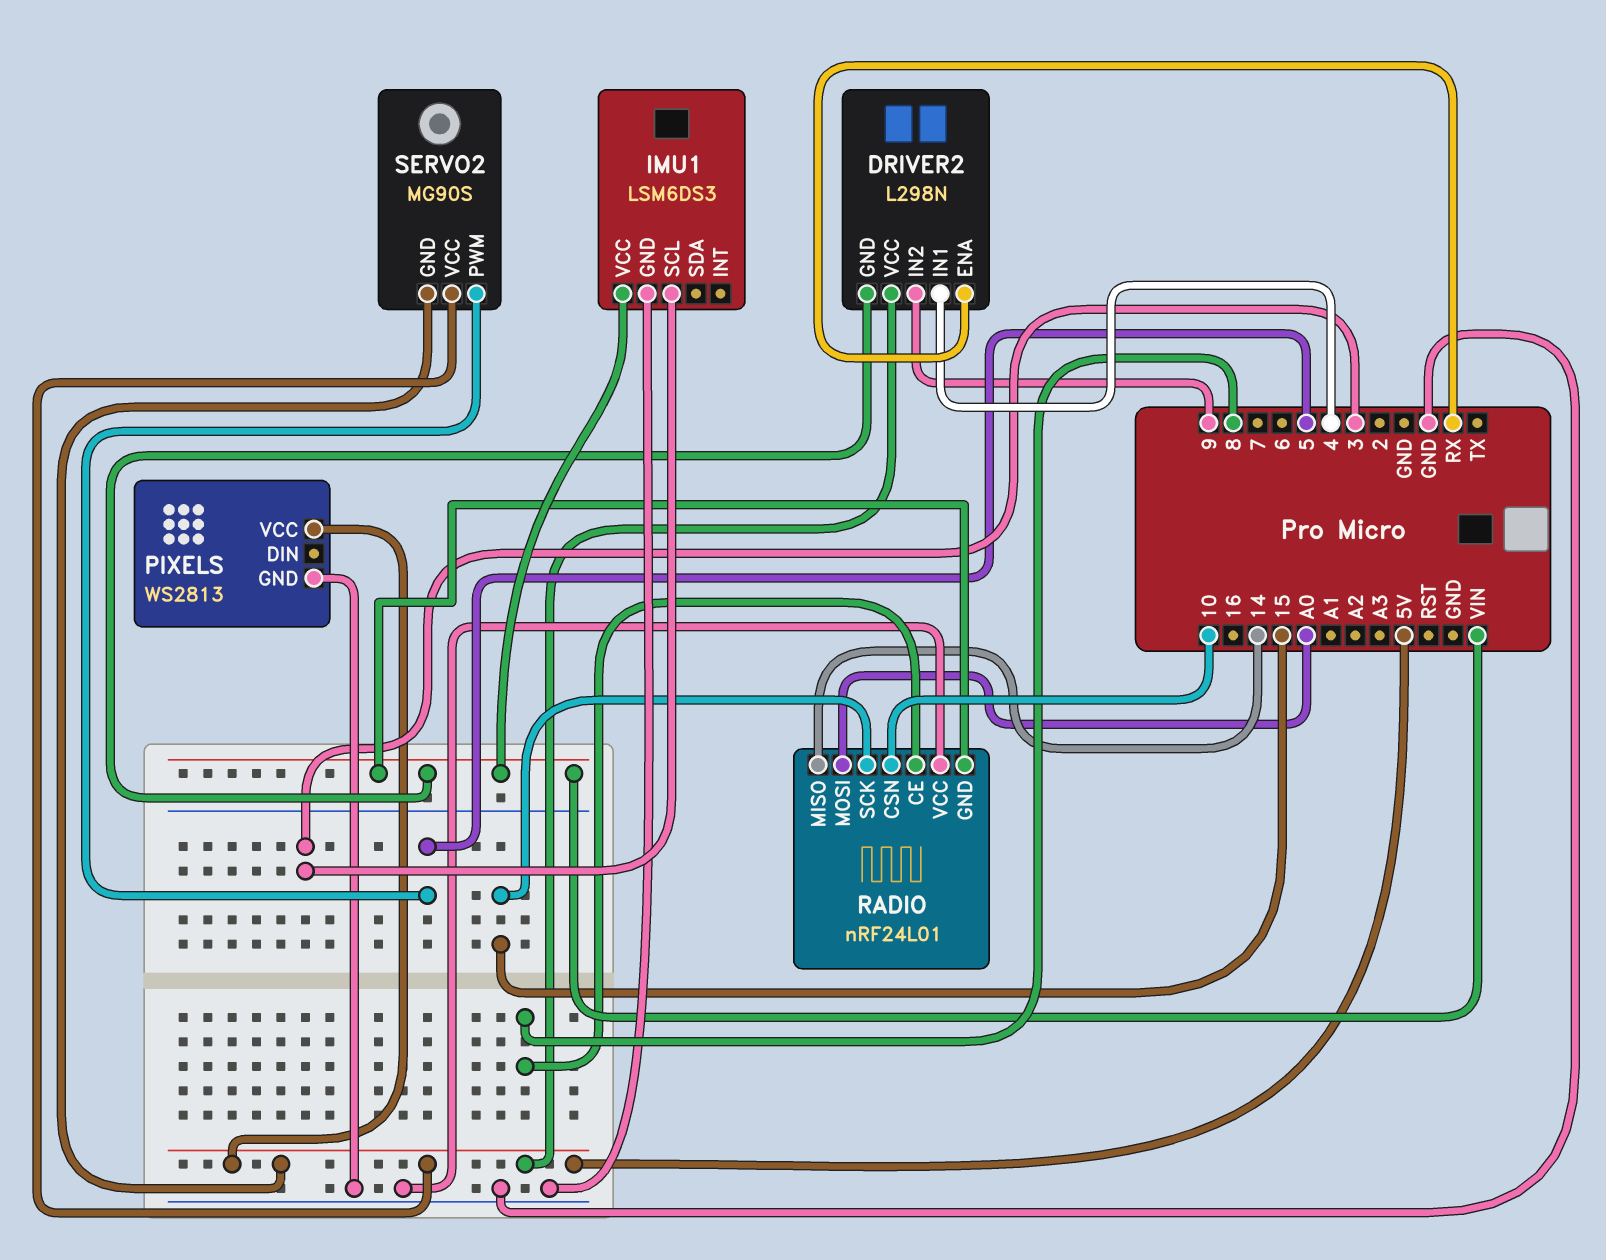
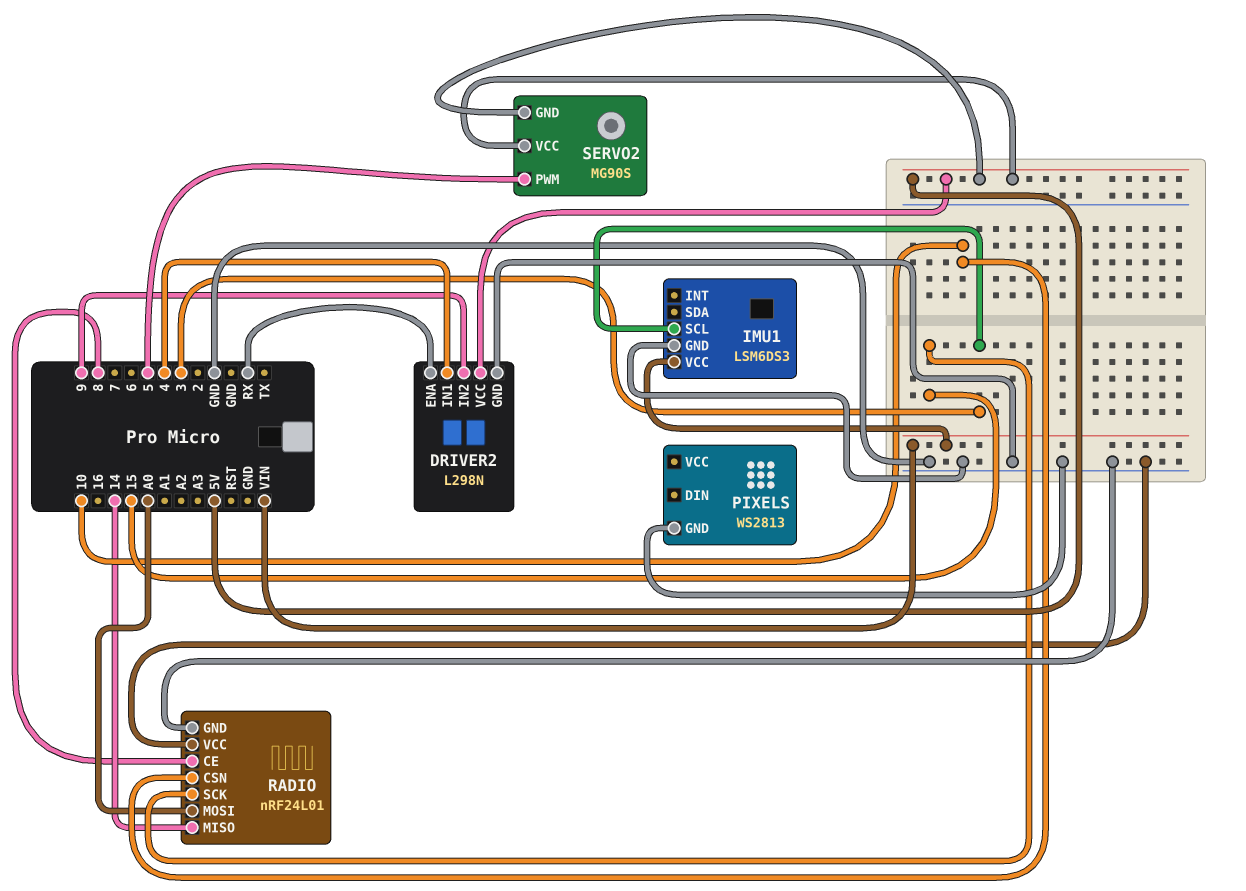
DRIVER2 pin GND: VIN -> GND
PIXELS pin VCC: 5V -> none
RADIO pin GND: VIN -> GND

